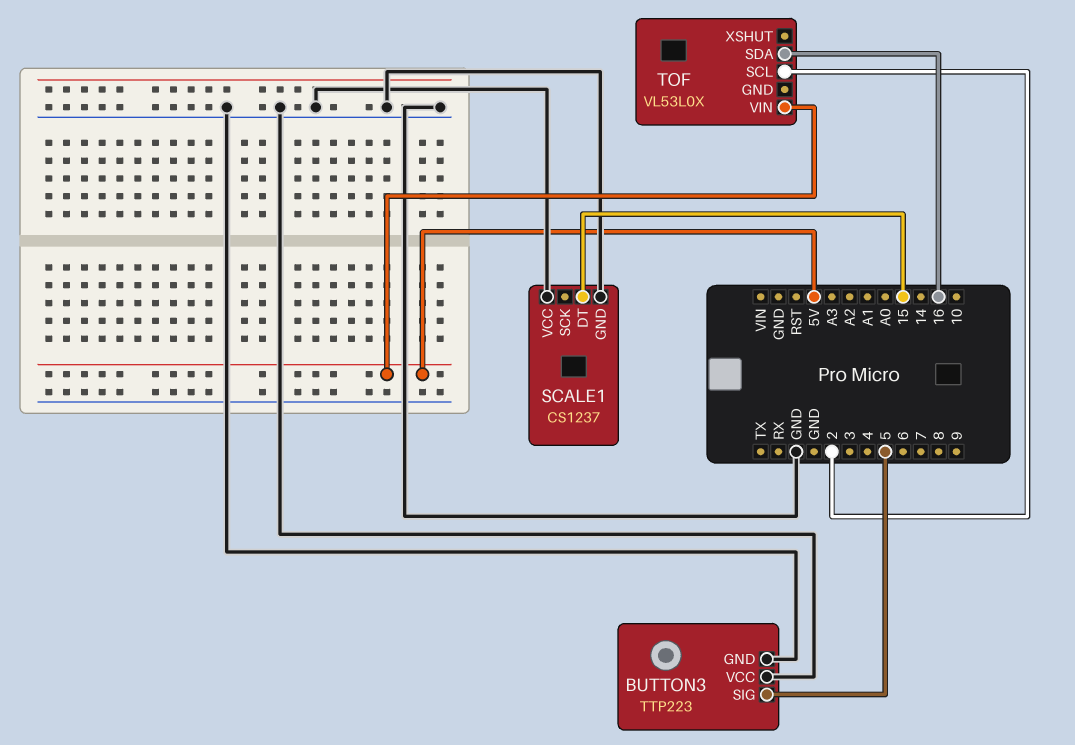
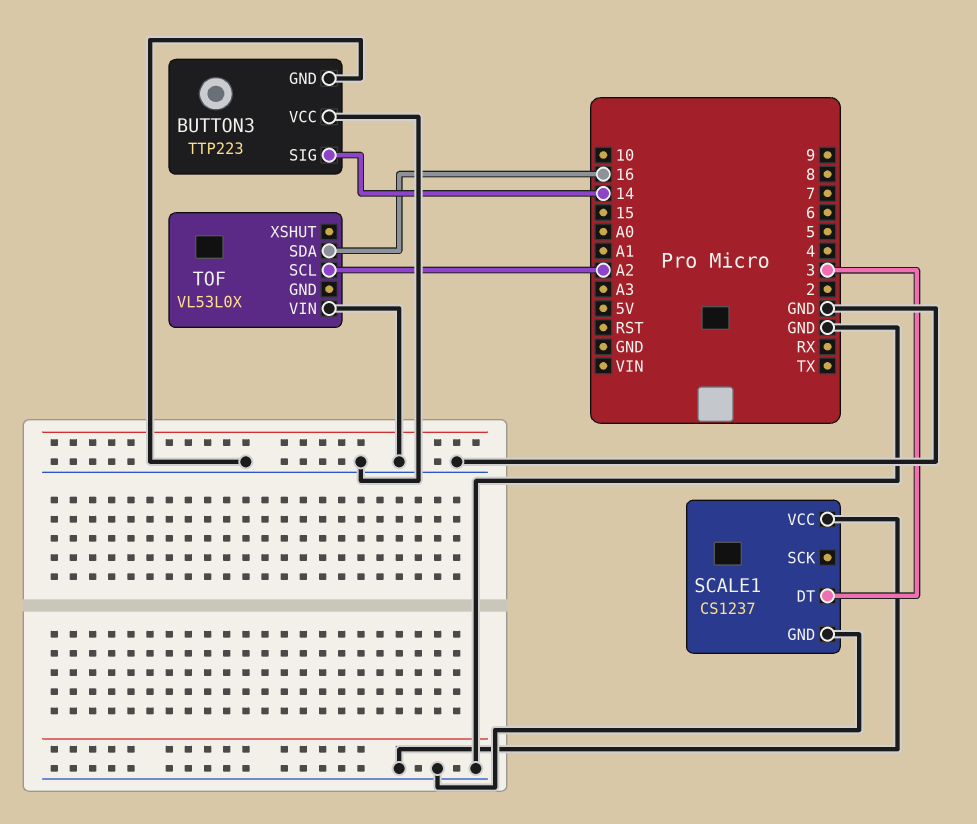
BUTTON3 pin SIG: 5 -> 14
SCALE1 pin DT: 15 -> 3
TOF pin SCL: 2 -> A2
TOF pin VIN: 5V -> GND

